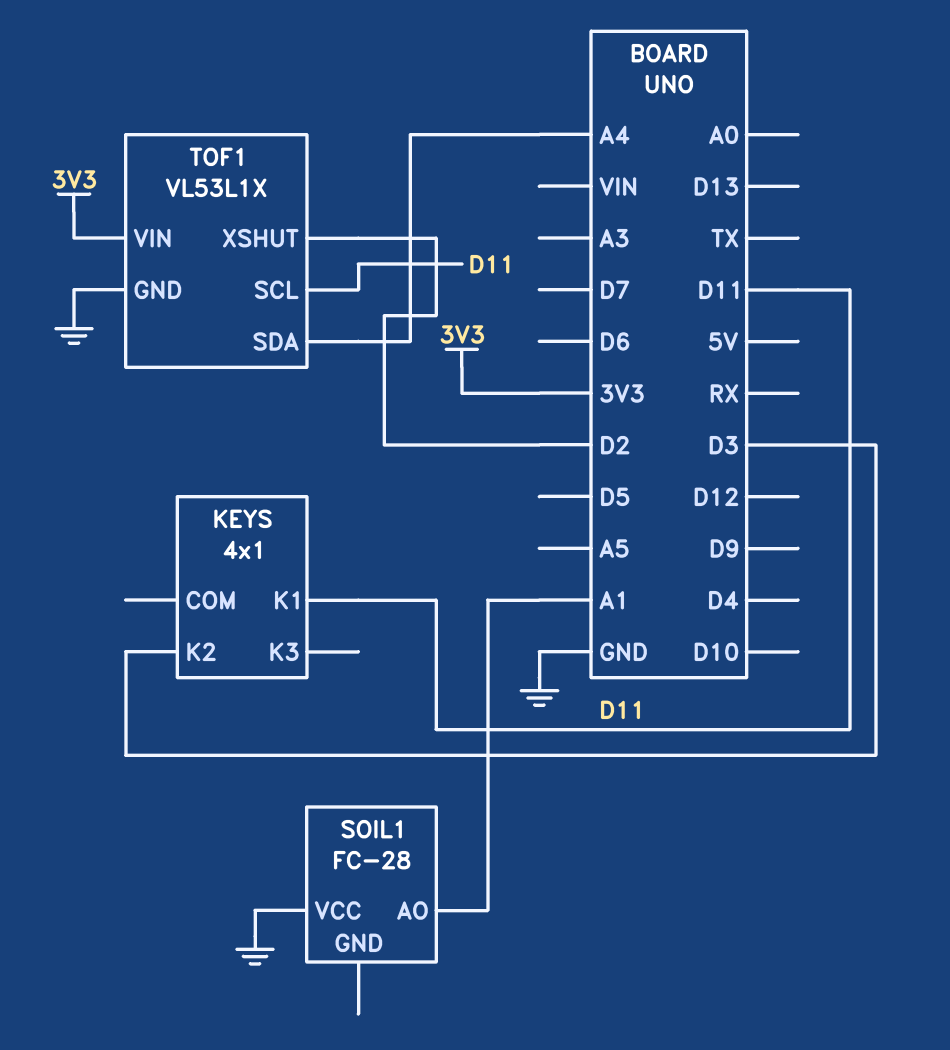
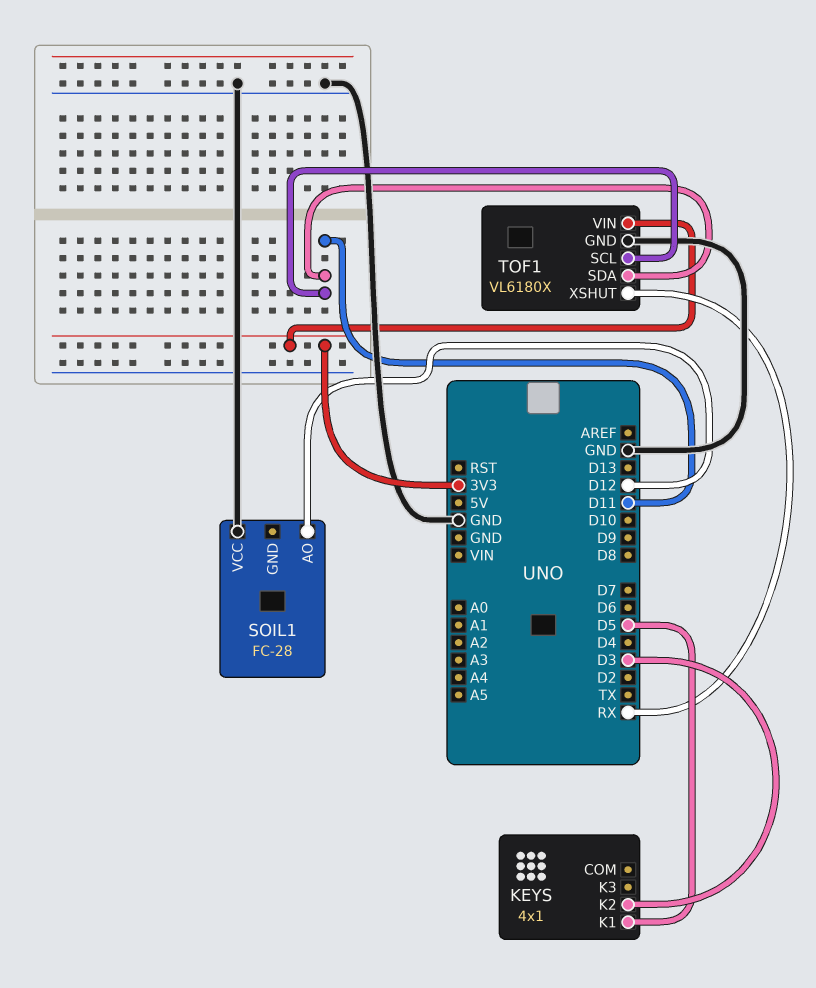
KEYS pin K1: D11 -> D5
SOIL1 pin AO: A1 -> D12
TOF1: VL53L1X -> VL6180X
TOF1 pin SDA: A4 -> D11
TOF1 pin XSHUT: D2 -> RX

